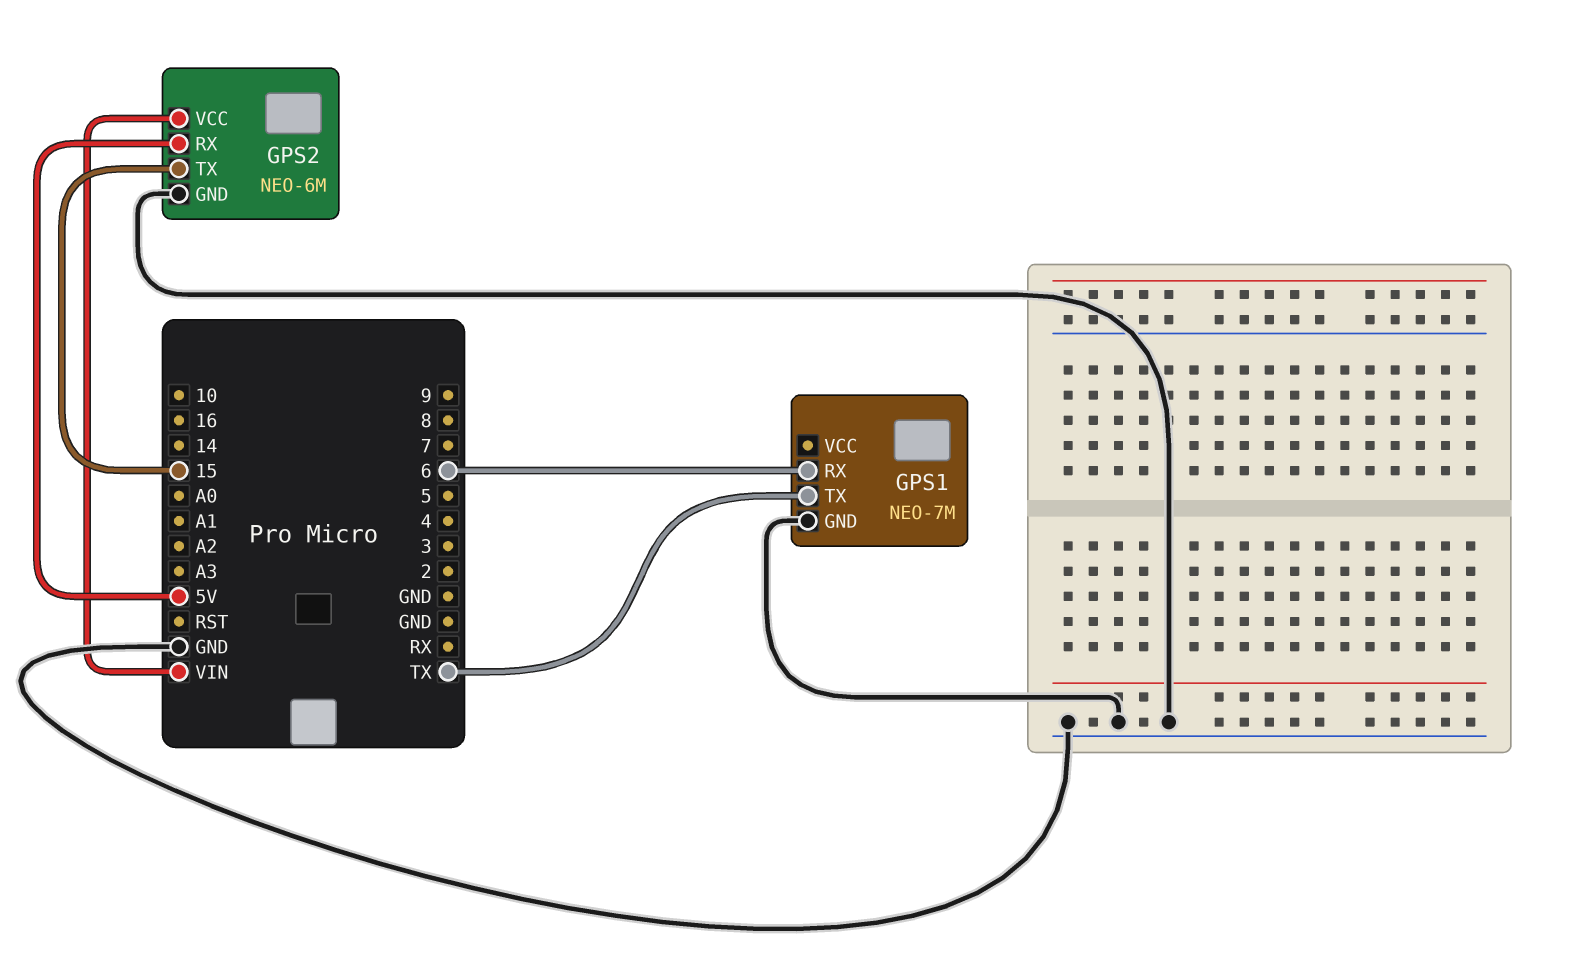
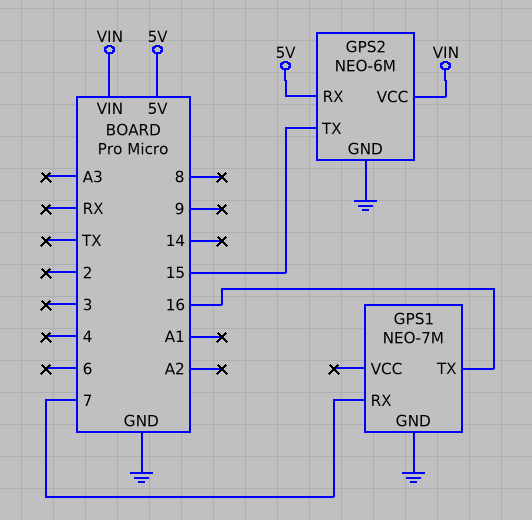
GPS1 pin RX: 6 -> 7
GPS1 pin TX: TX -> 16

